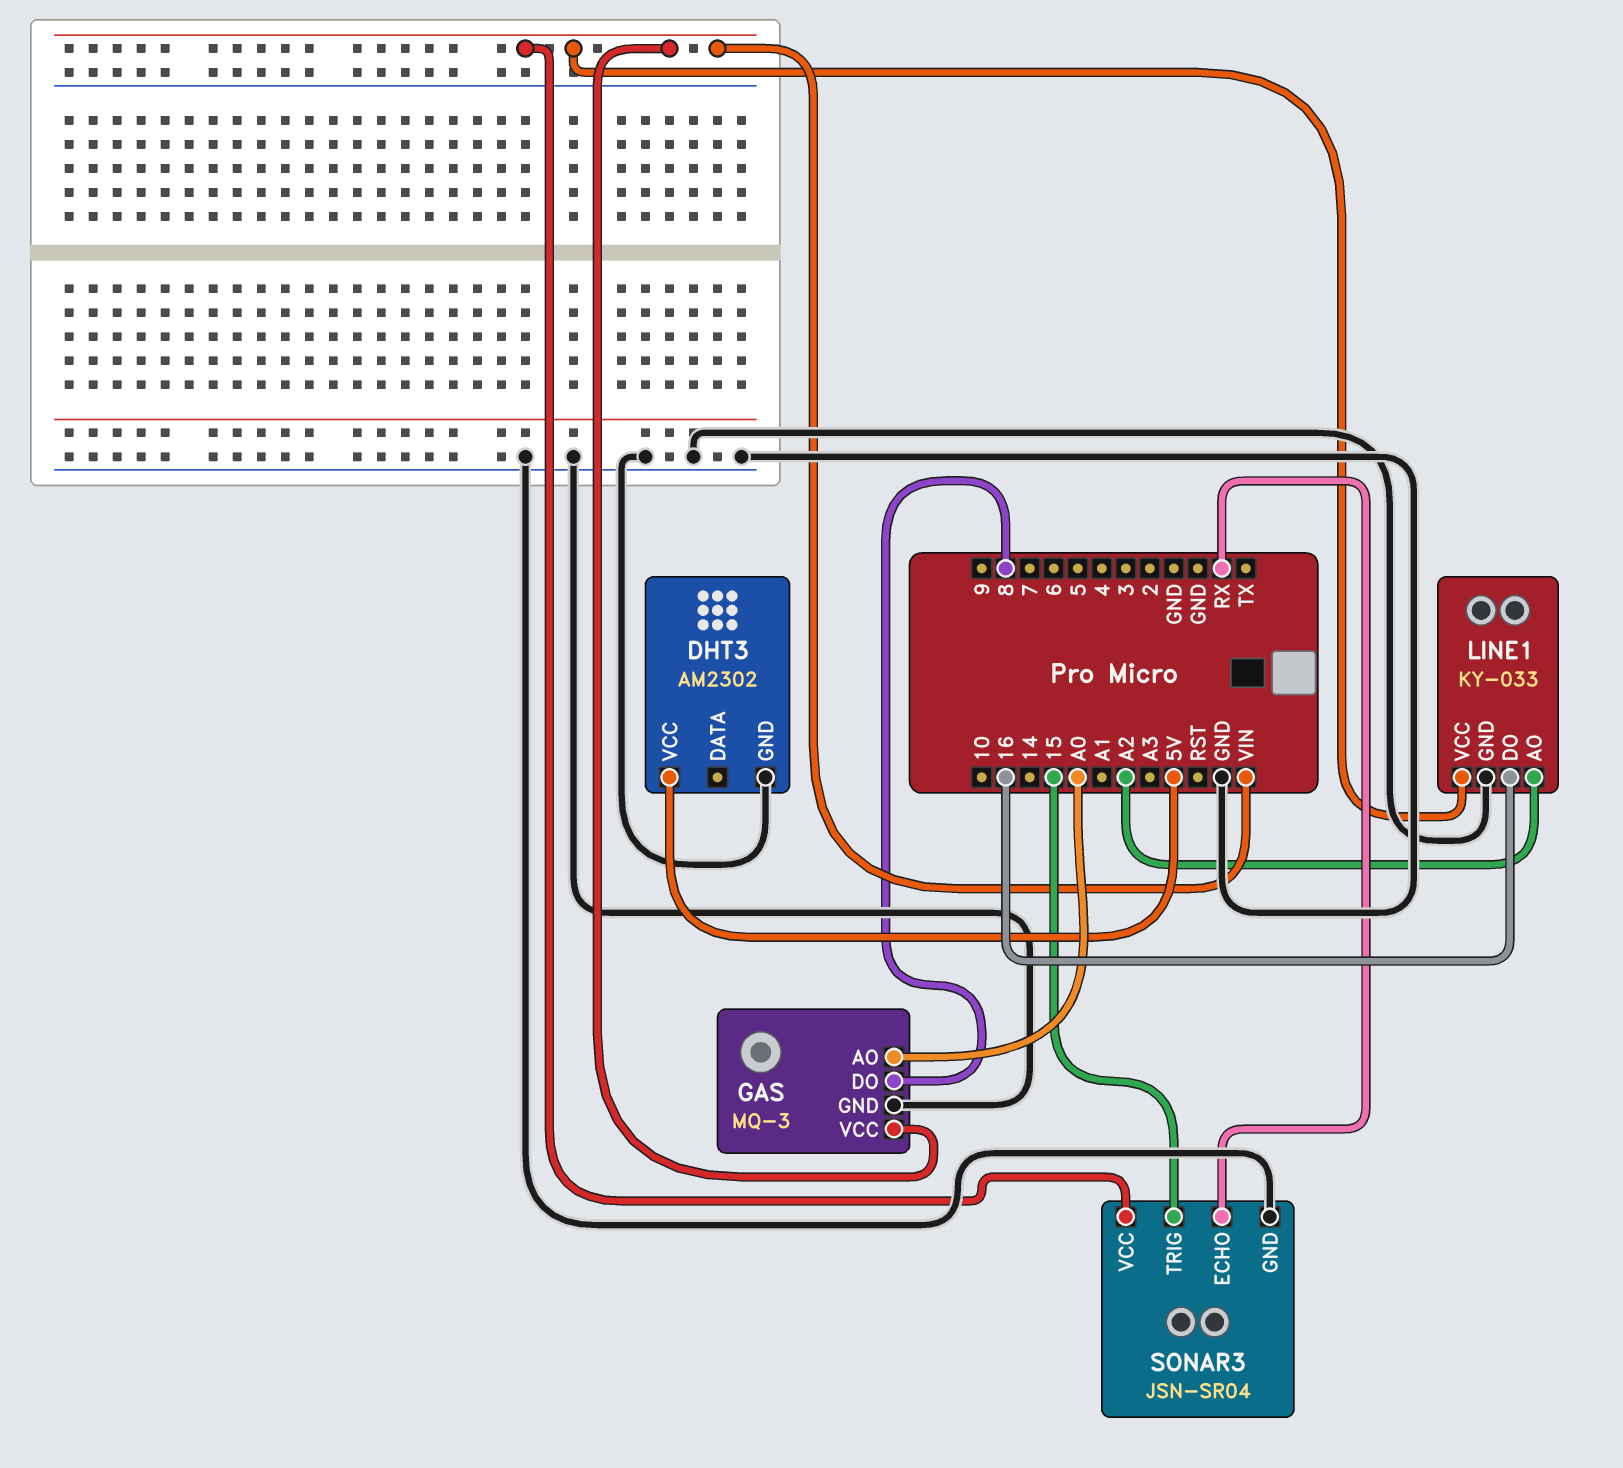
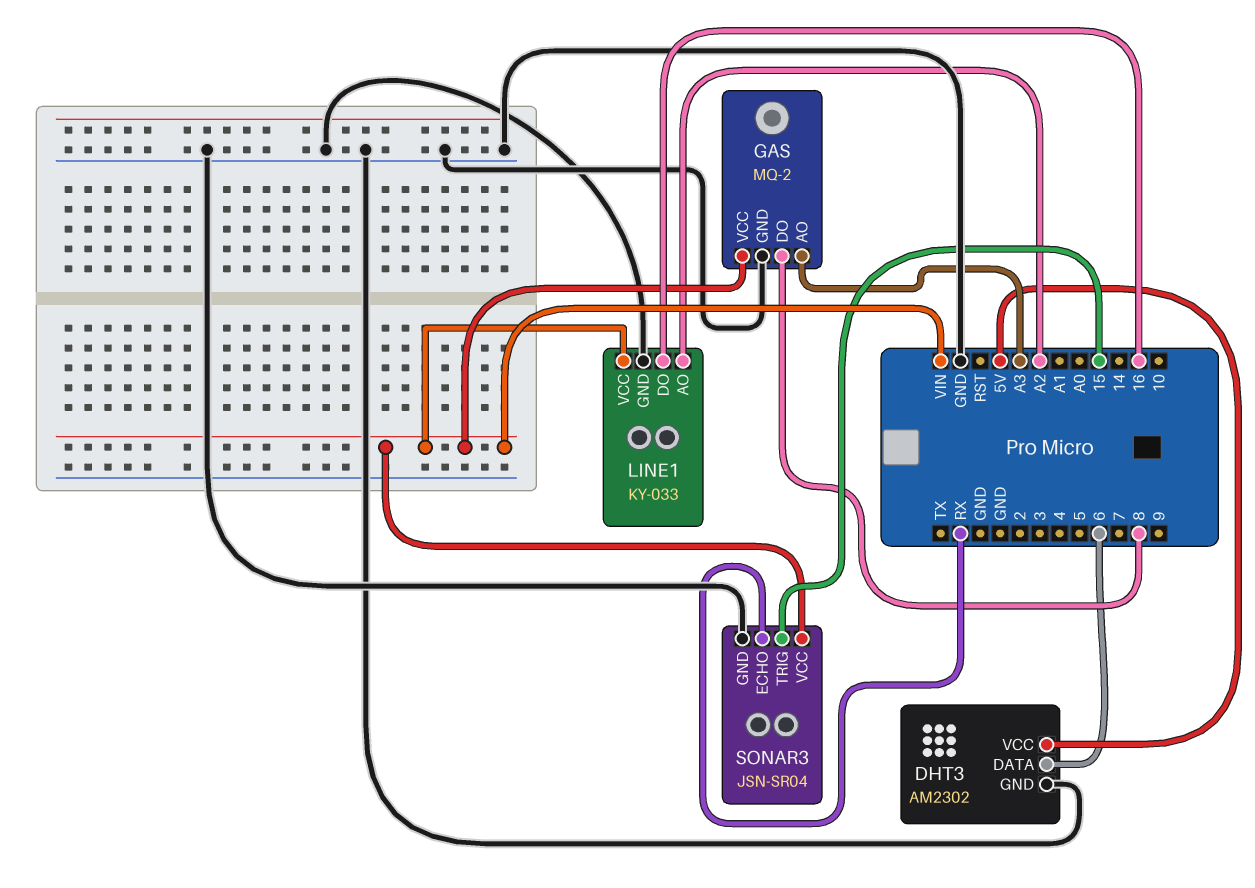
DHT3 pin DATA: none -> 6
GAS: MQ-3 -> MQ-2
GAS pin AO: A0 -> A3

